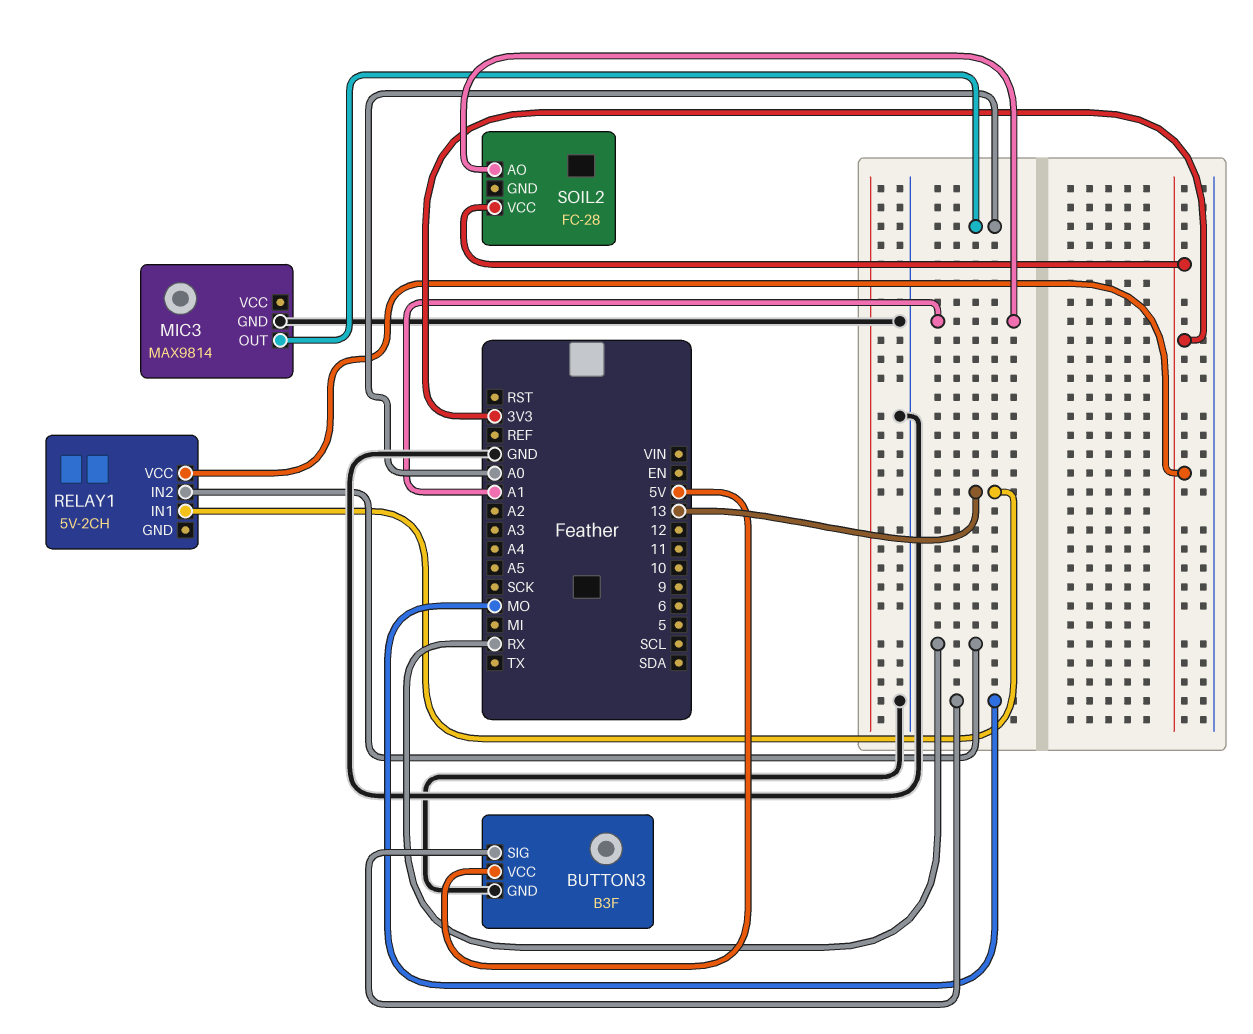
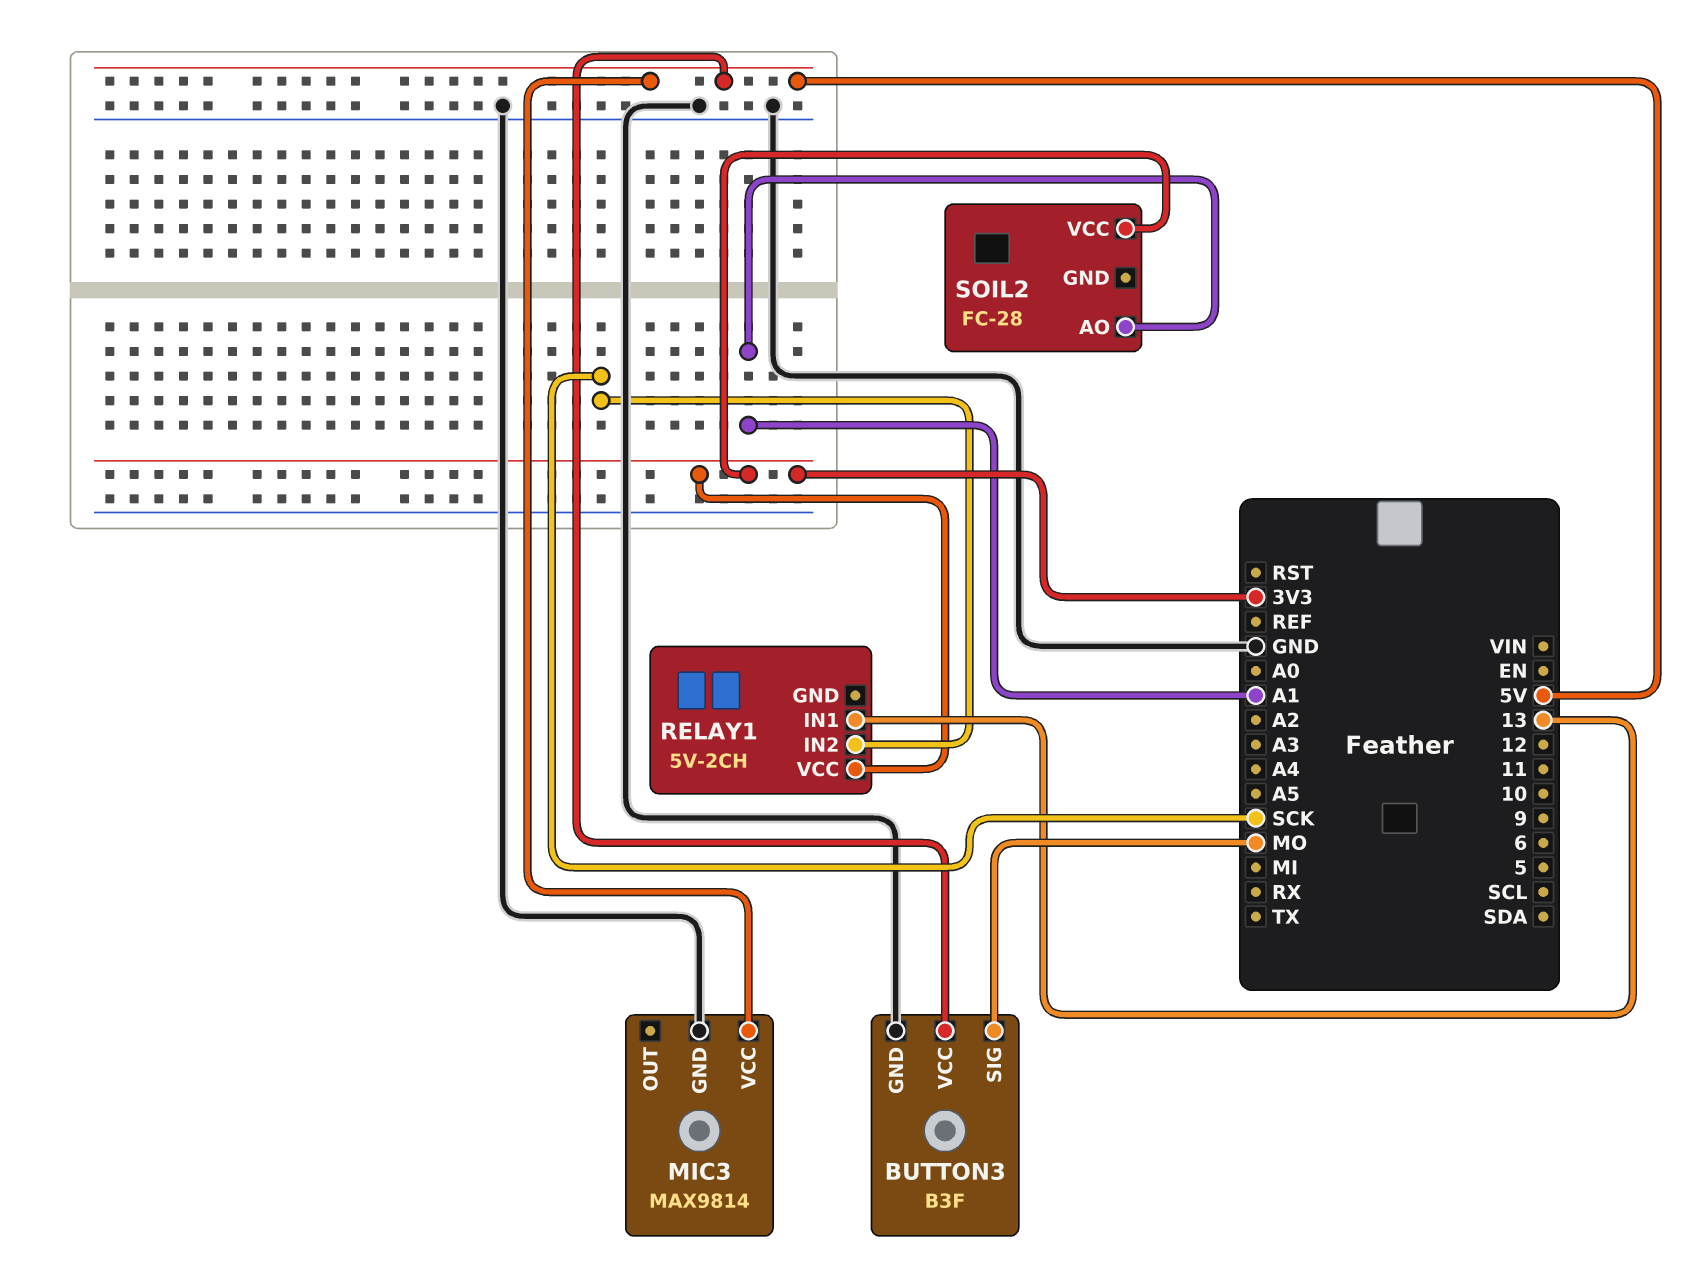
MIC3 pin OUT: A0 -> none
MIC3 pin VCC: none -> 5V
RELAY1 pin IN2: RX -> SCK

